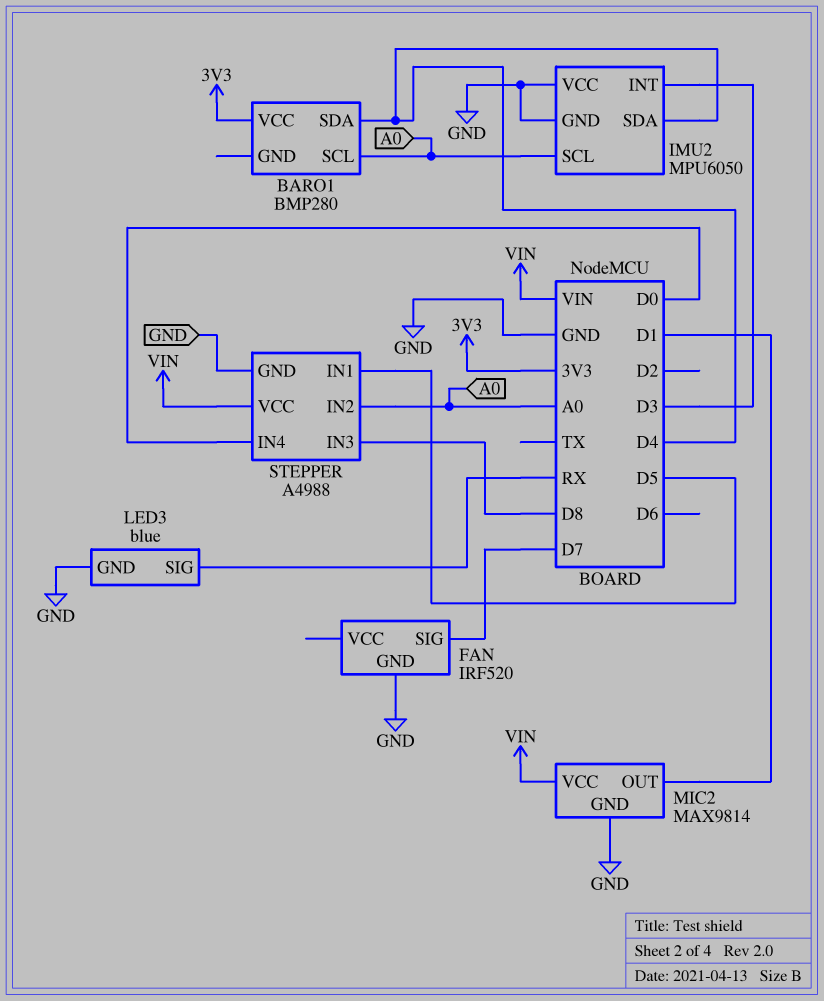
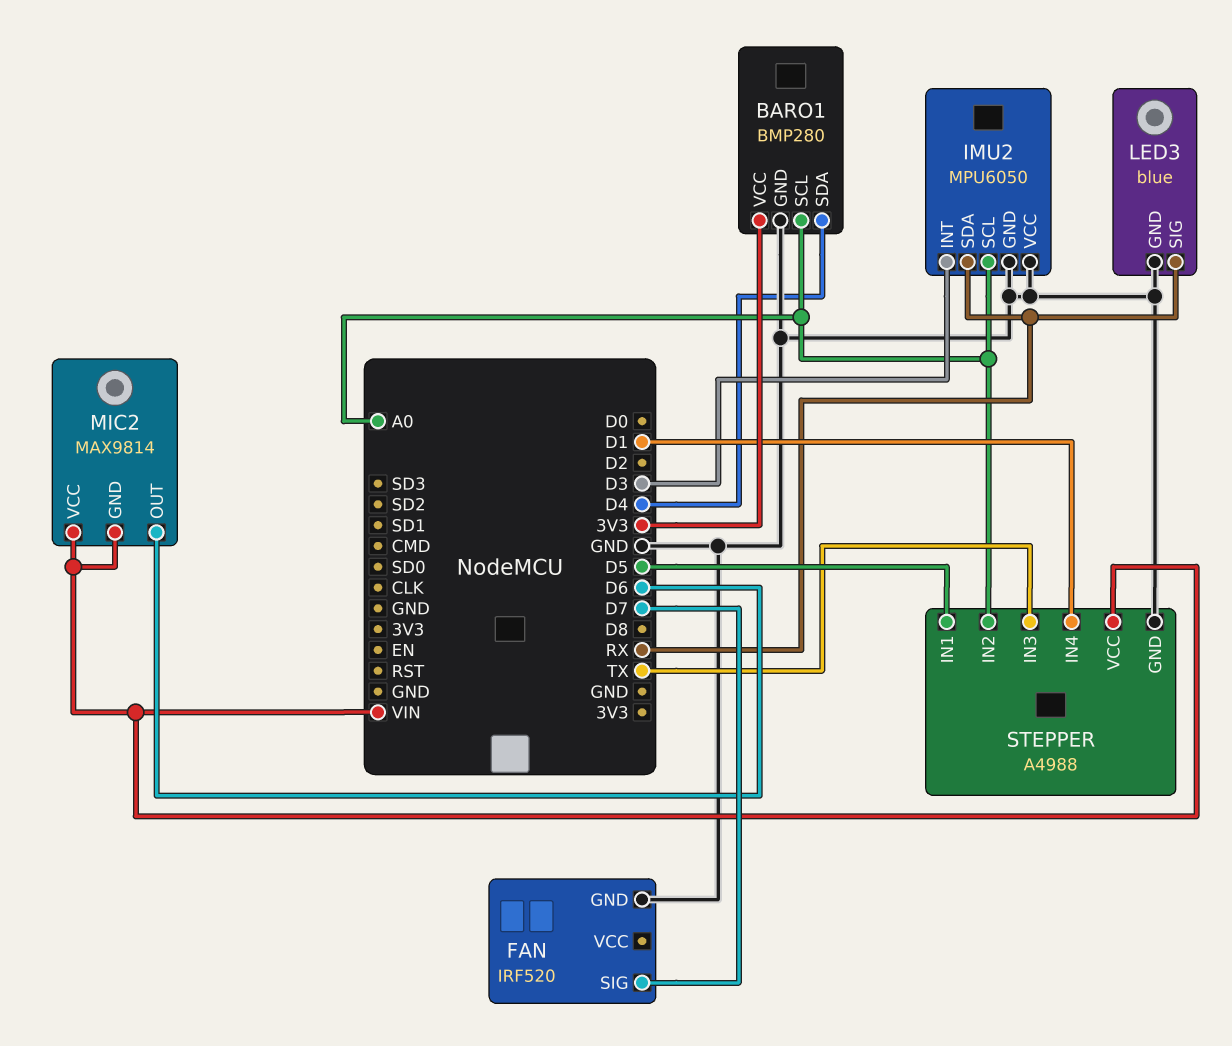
BARO1 pin GND: none -> GND
IMU2 pin SDA: D4 -> RX
MIC2 pin GND: GND -> VIN
MIC2 pin OUT: D1 -> D6
STEPPER pin IN3: D8 -> TX
STEPPER pin IN4: D0 -> D1

